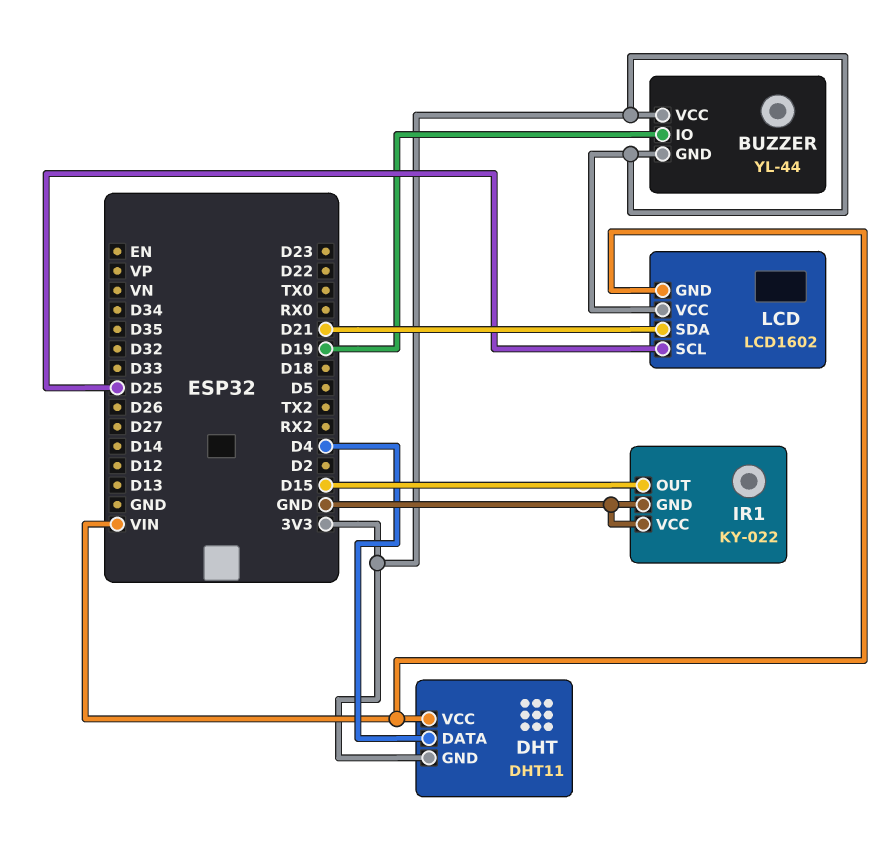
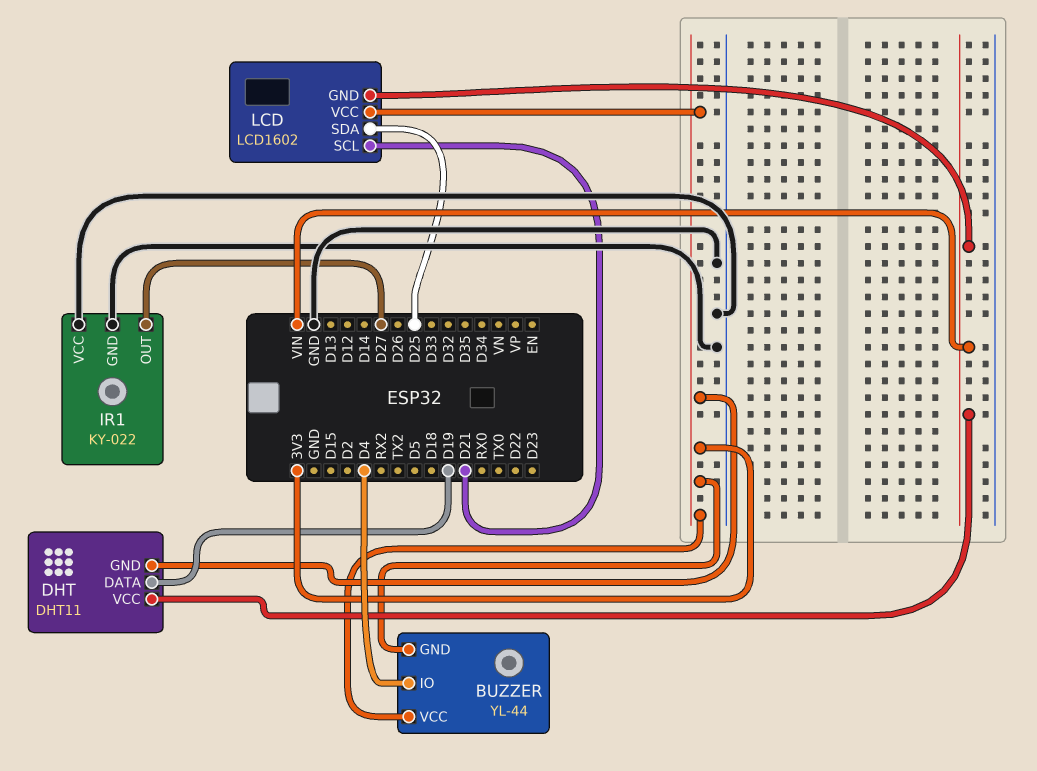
BUZZER pin IO: D19 -> D4
DHT pin DATA: D4 -> D19
IR1 pin OUT: D15 -> D27
LCD pin SCL: D25 -> D21
LCD pin SDA: D21 -> D25

